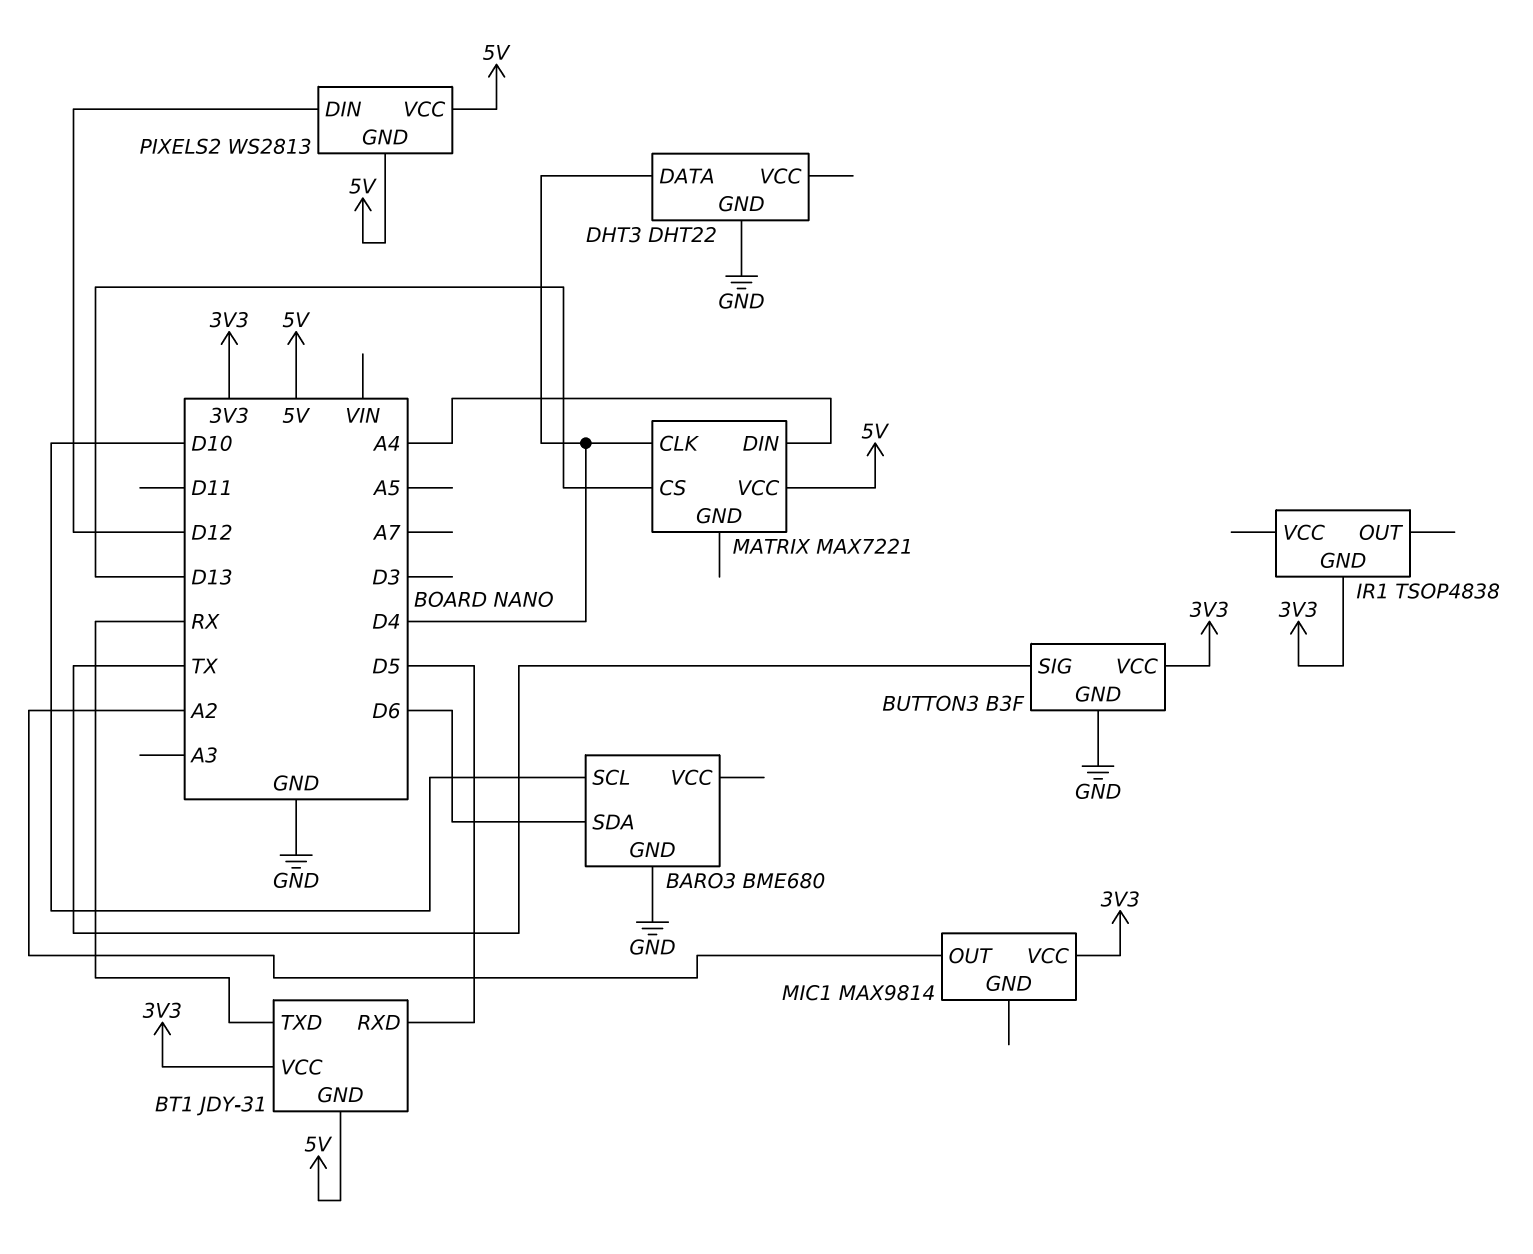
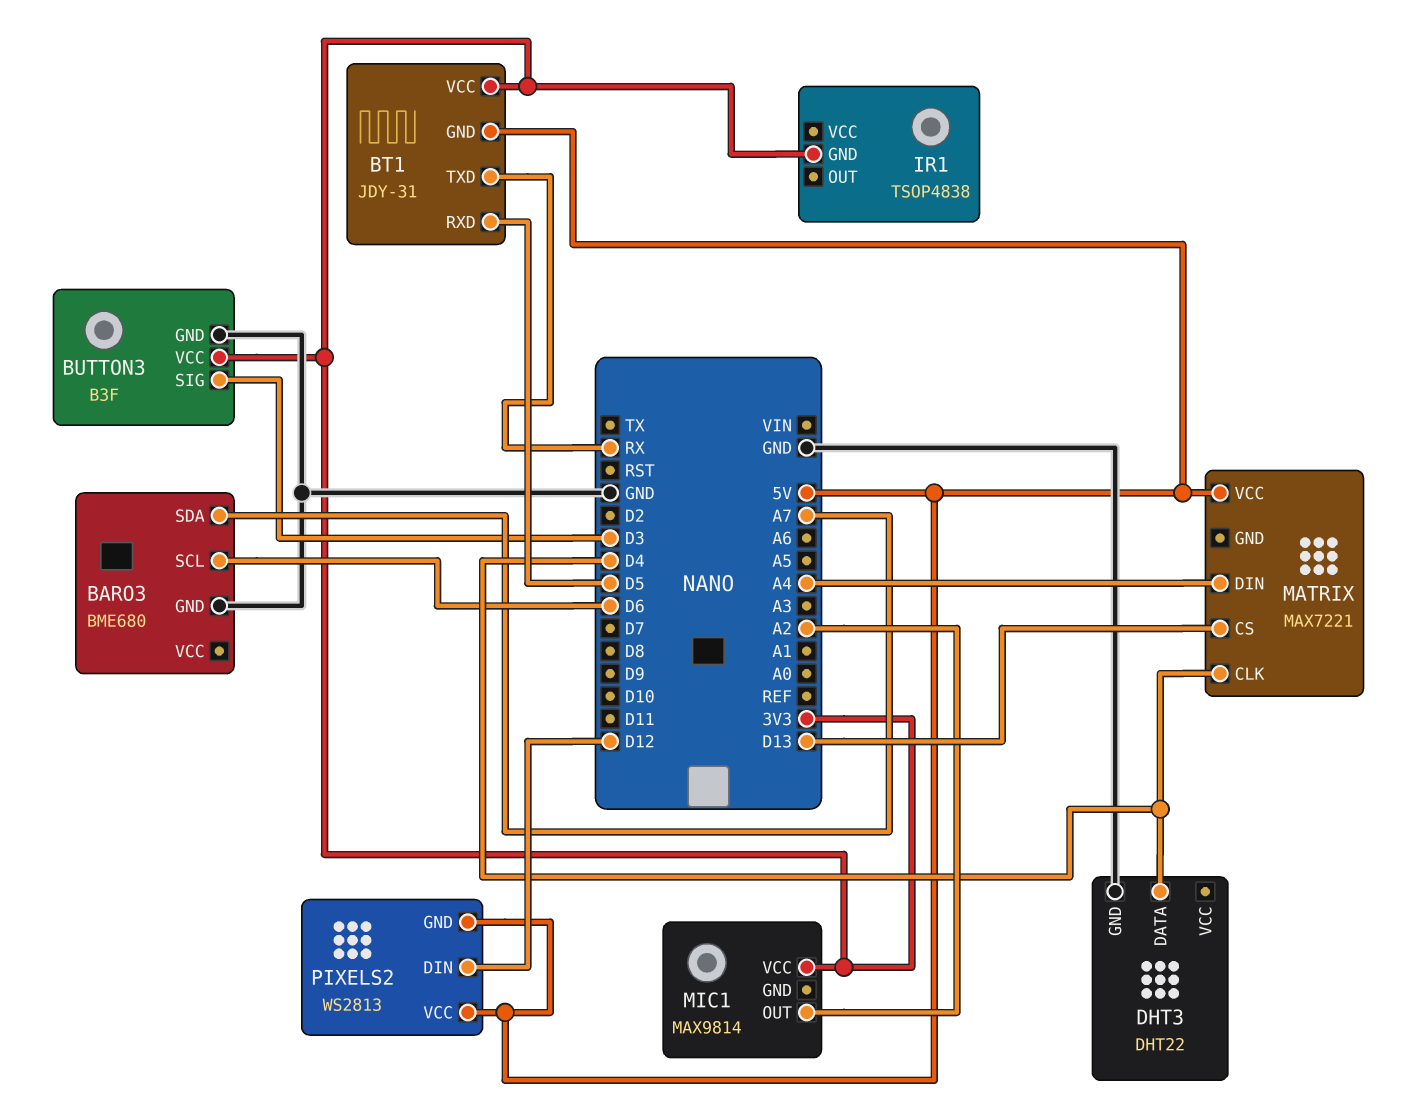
BARO3 pin SCL: D10 -> D6
BARO3 pin SDA: D6 -> A7
BUTTON3 pin SIG: TX -> D3

